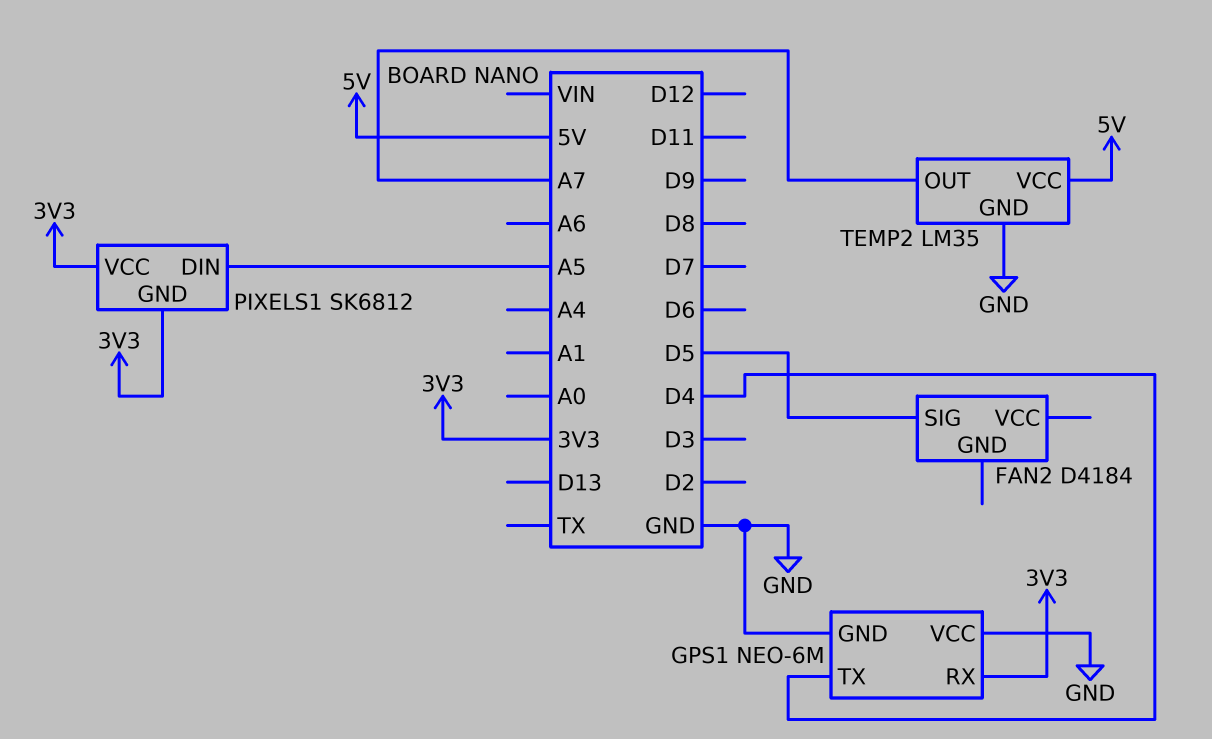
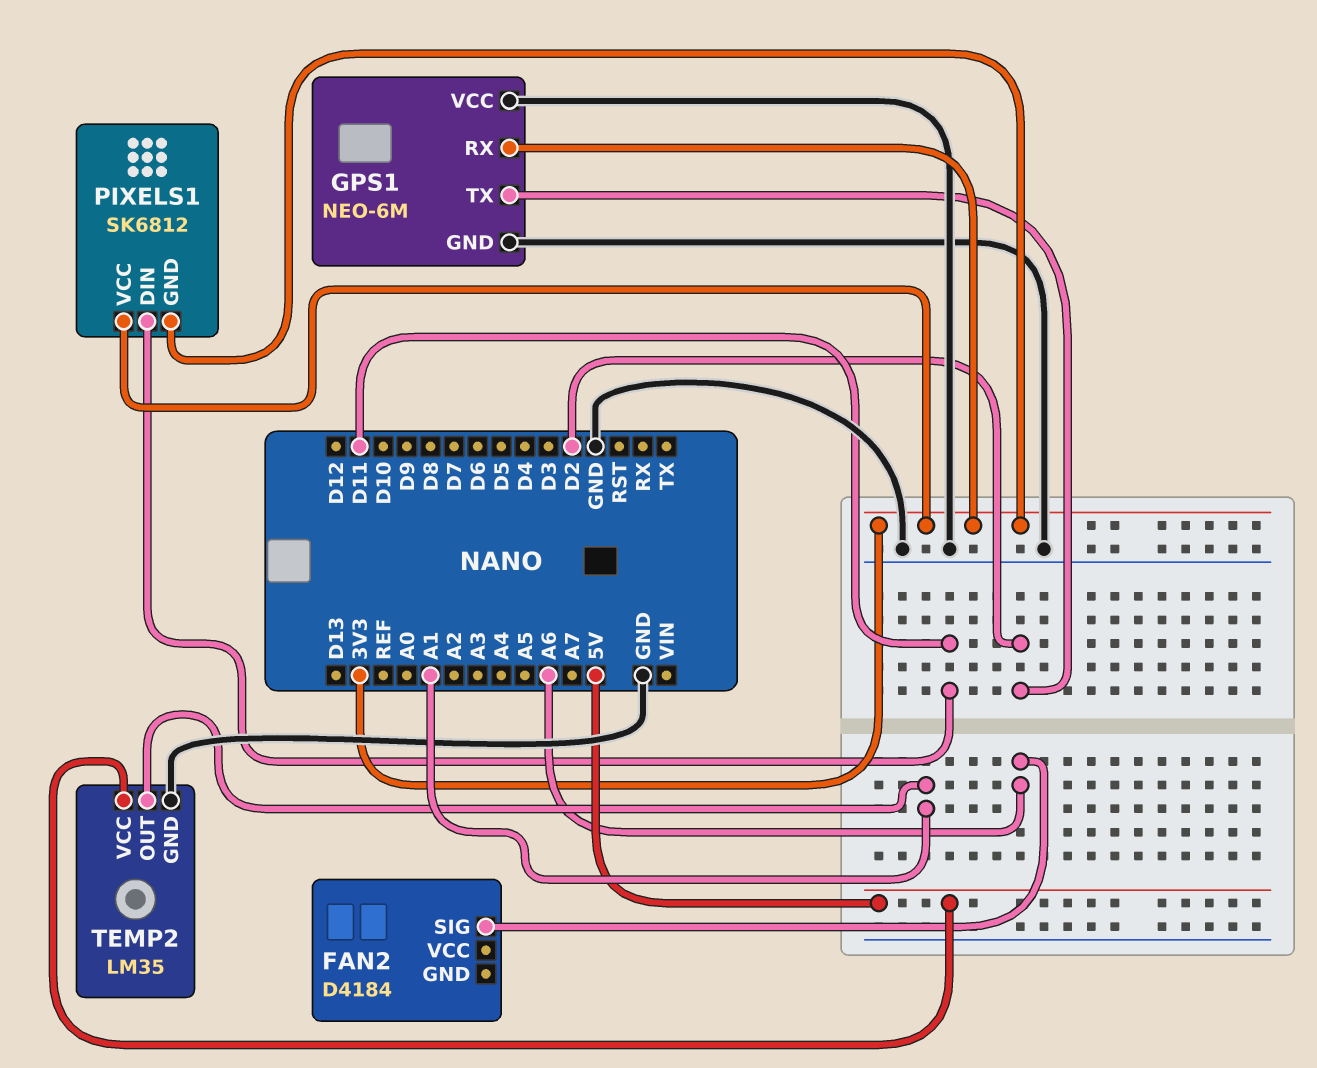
FAN2 pin SIG: D5 -> A6
GPS1 pin TX: D4 -> D2
PIXELS1 pin DIN: A5 -> D11
TEMP2 pin OUT: A7 -> A1

